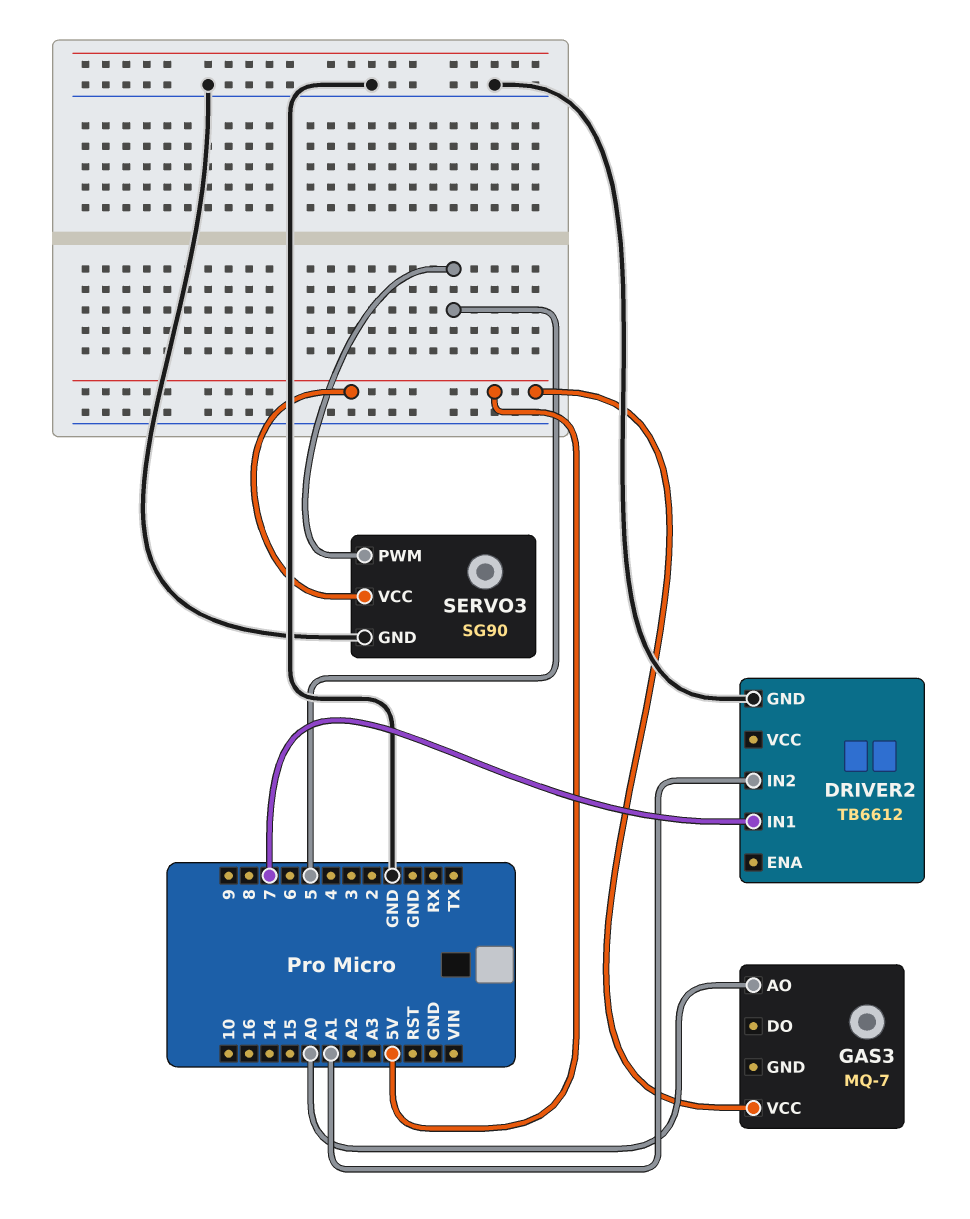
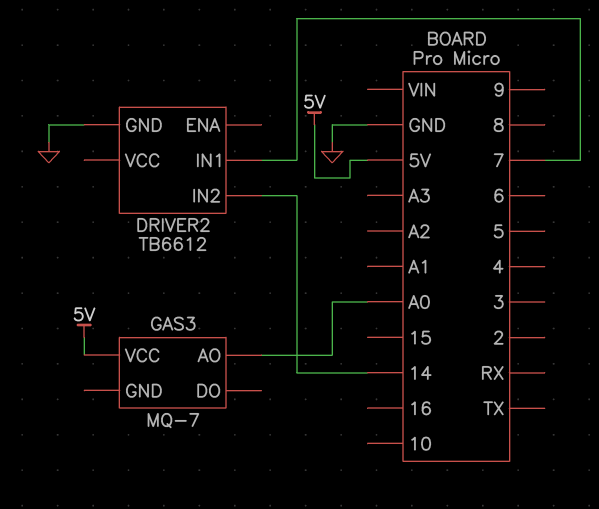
DRIVER2 pin IN2: A1 -> 14
SERVO3: SG90 -> none
SERVO3 pin GND: GND -> none
SERVO3 pin PWM: 5 -> none
SERVO3 pin VCC: 5V -> none

